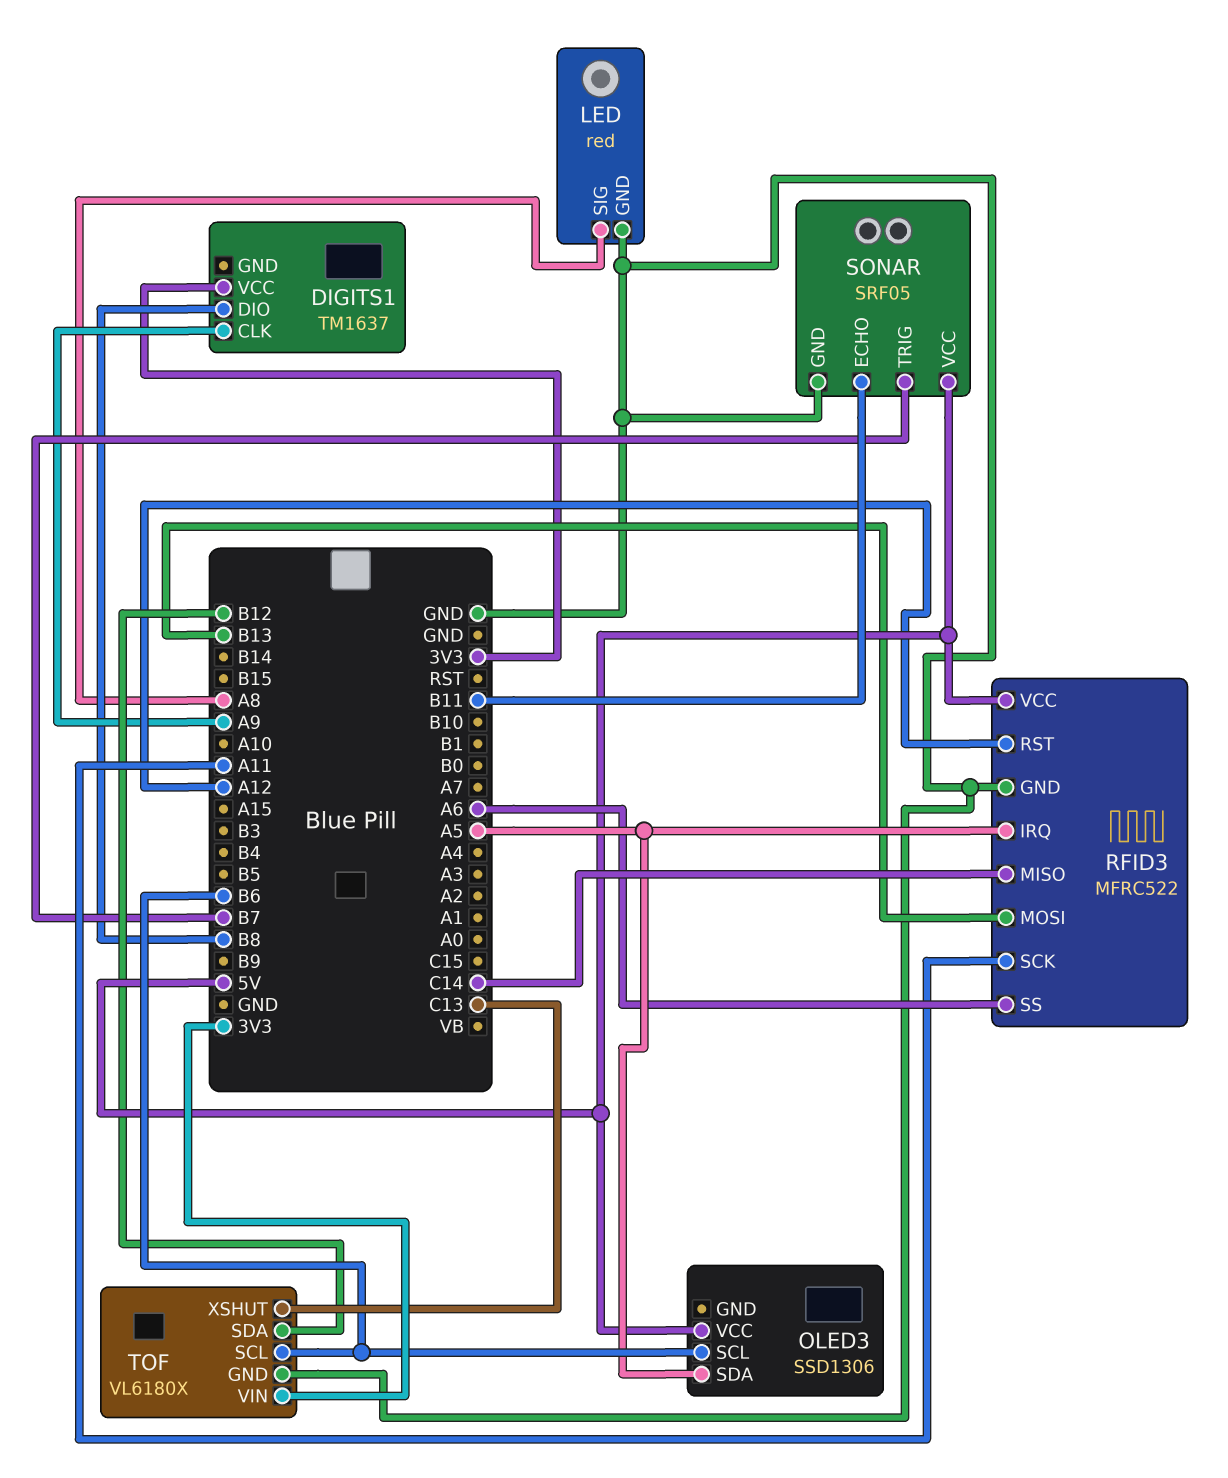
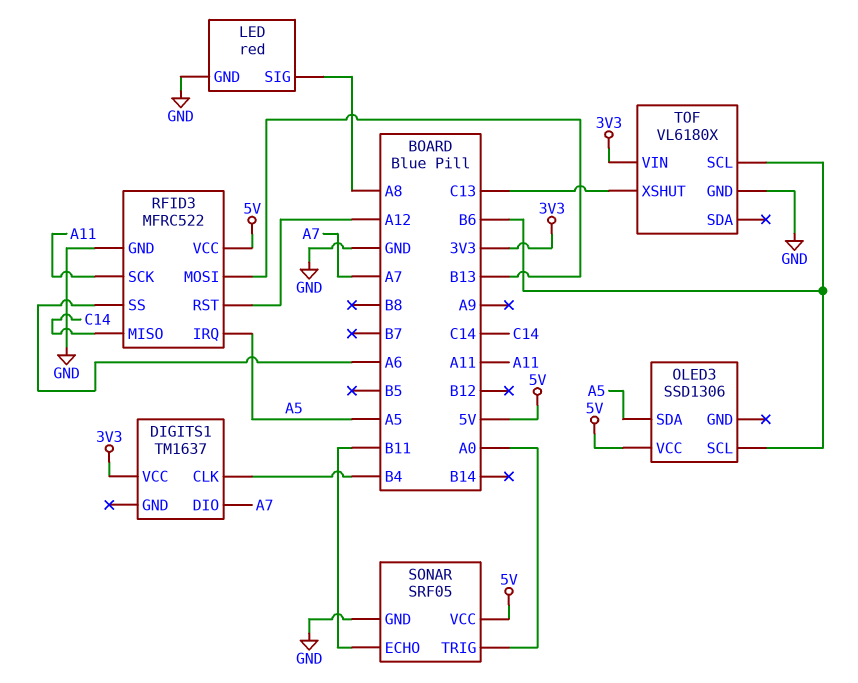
DIGITS1 pin CLK: A9 -> B4
DIGITS1 pin DIO: B8 -> A7
SONAR pin TRIG: B7 -> A0
TOF pin SDA: B12 -> none

